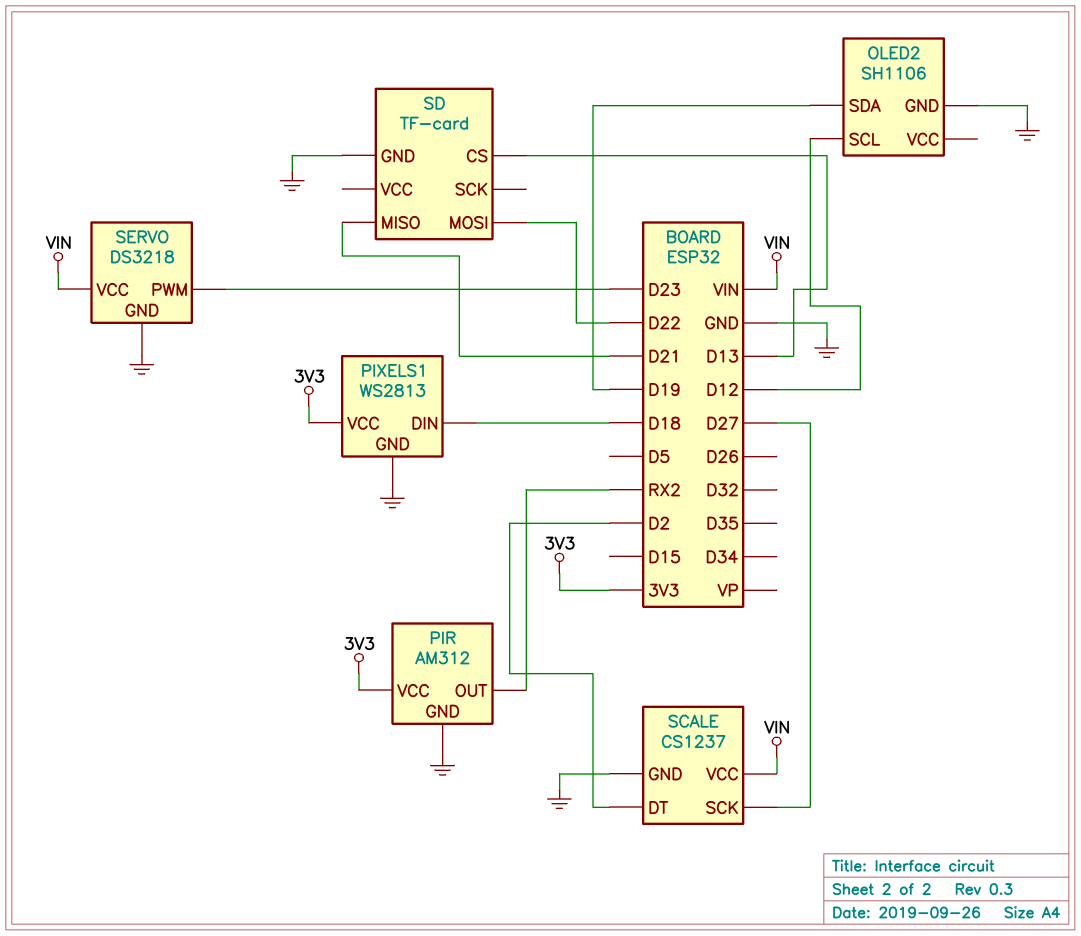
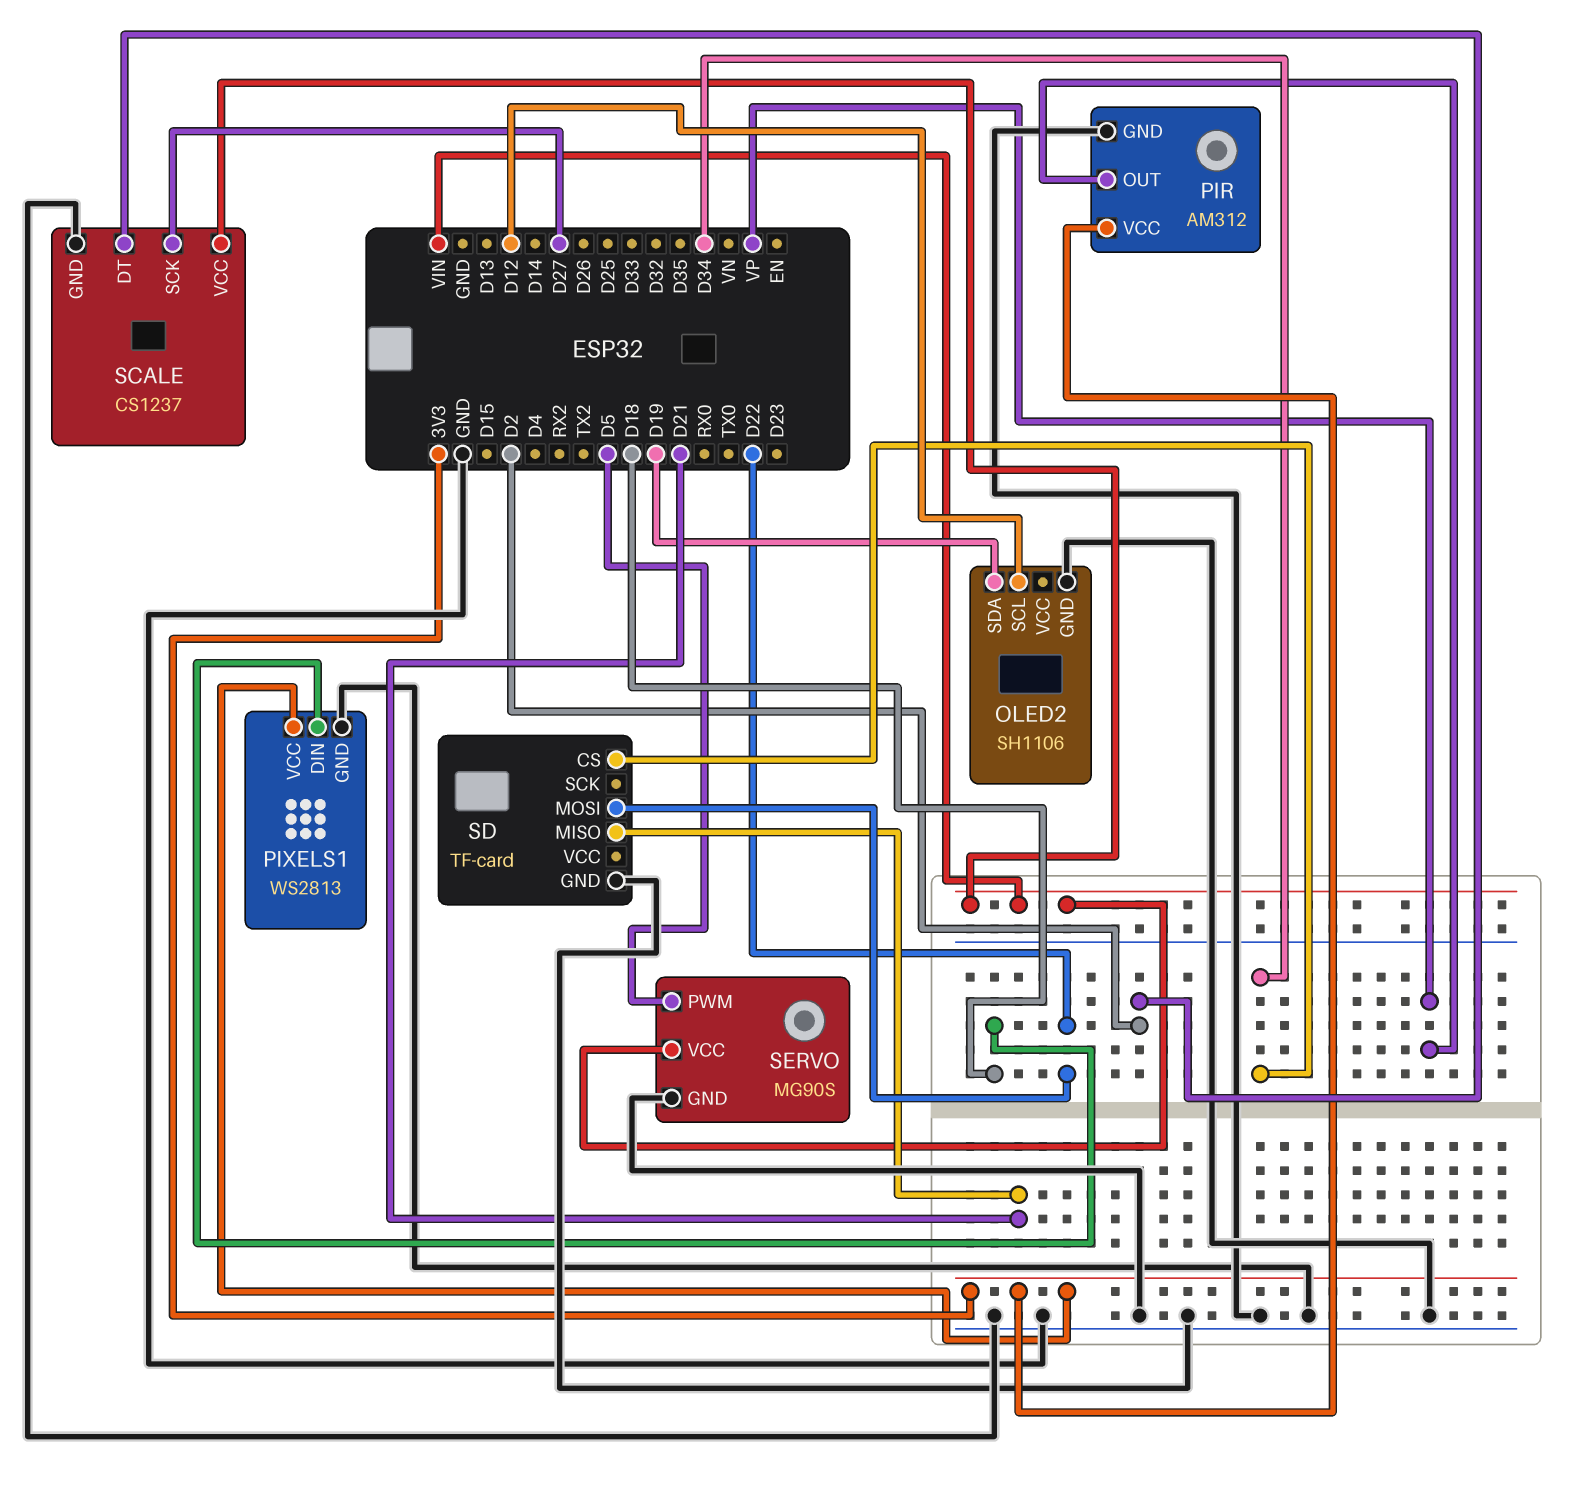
PIR pin OUT: RX2 -> VP
SD pin CS: D13 -> D34
SERVO: DS3218 -> MG90S
SERVO pin PWM: D23 -> D5

